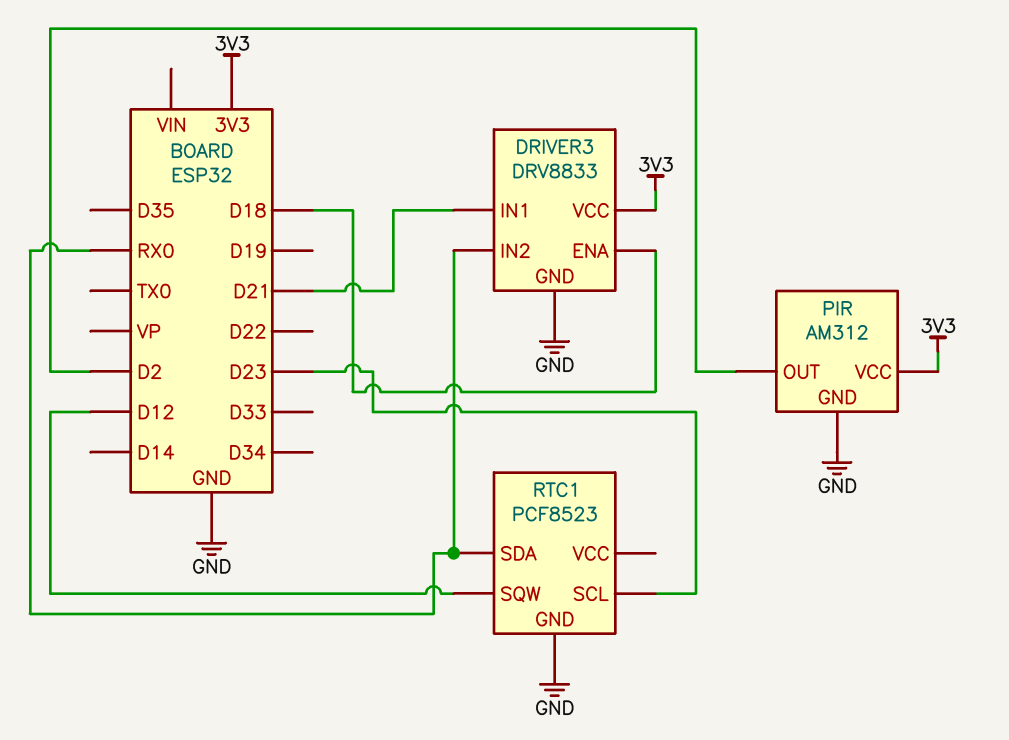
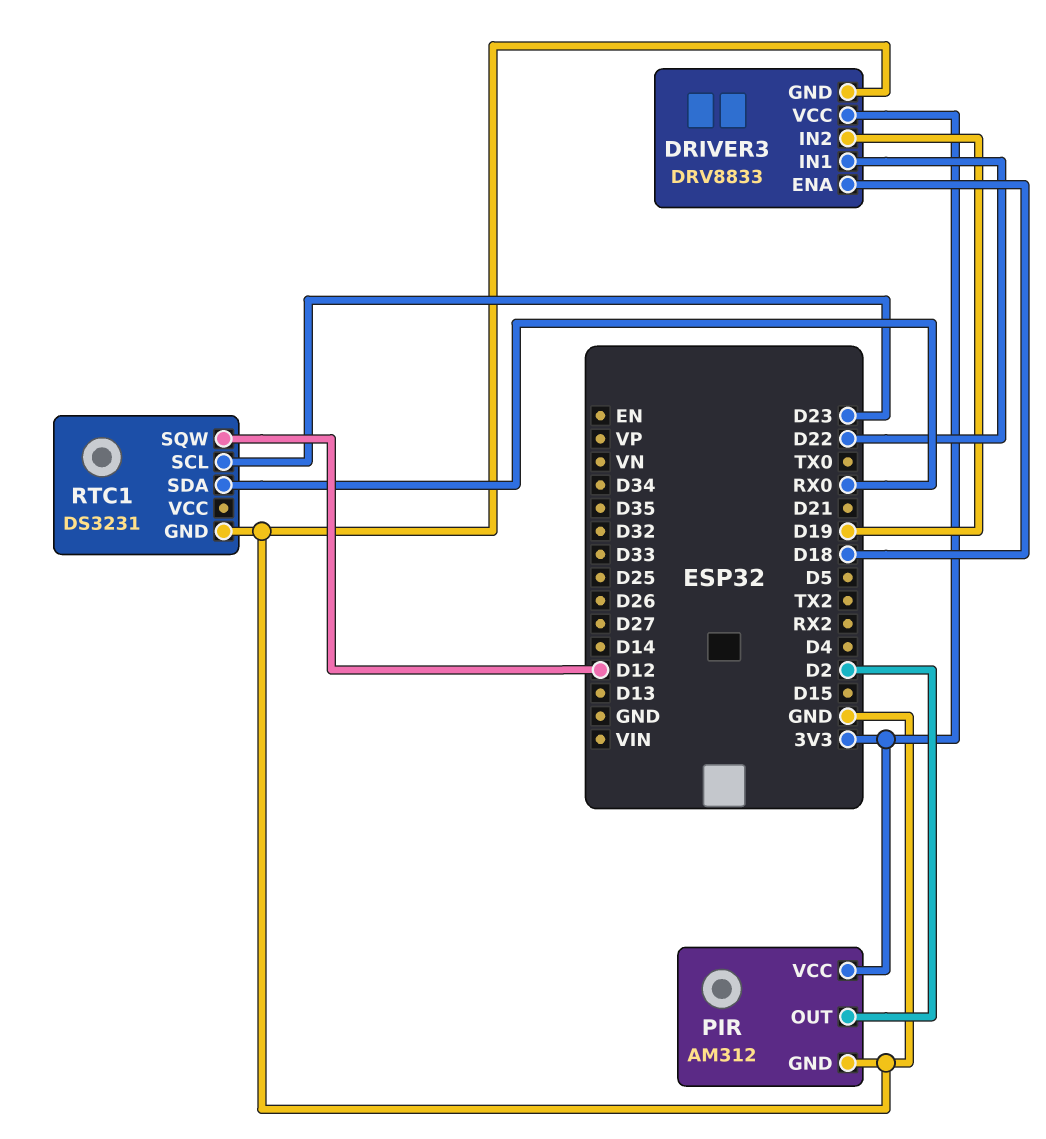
DRIVER3 pin IN1: D21 -> D22
DRIVER3 pin IN2: RX0 -> D19
RTC1: PCF8523 -> DS3231

